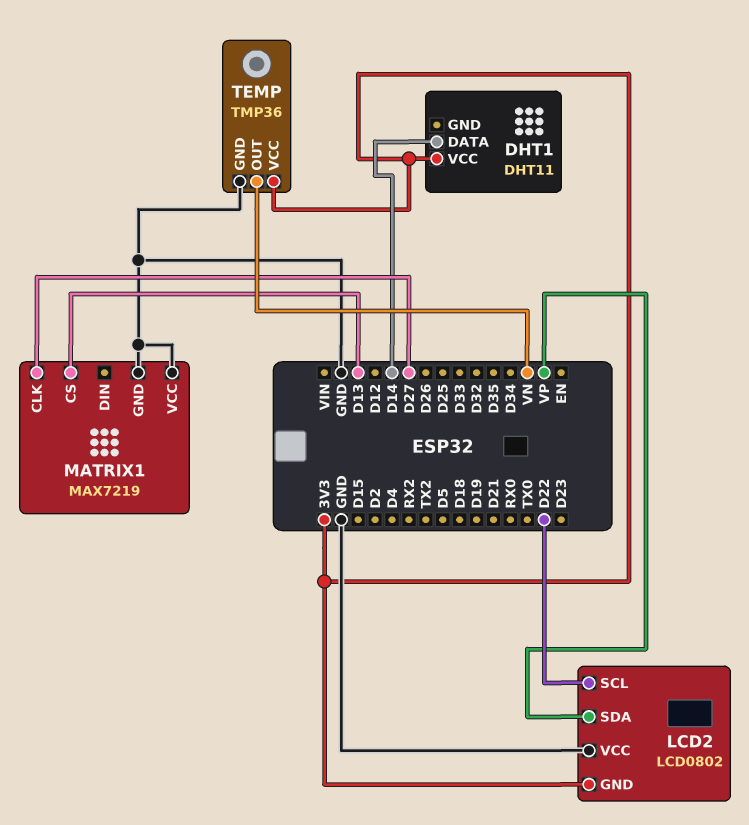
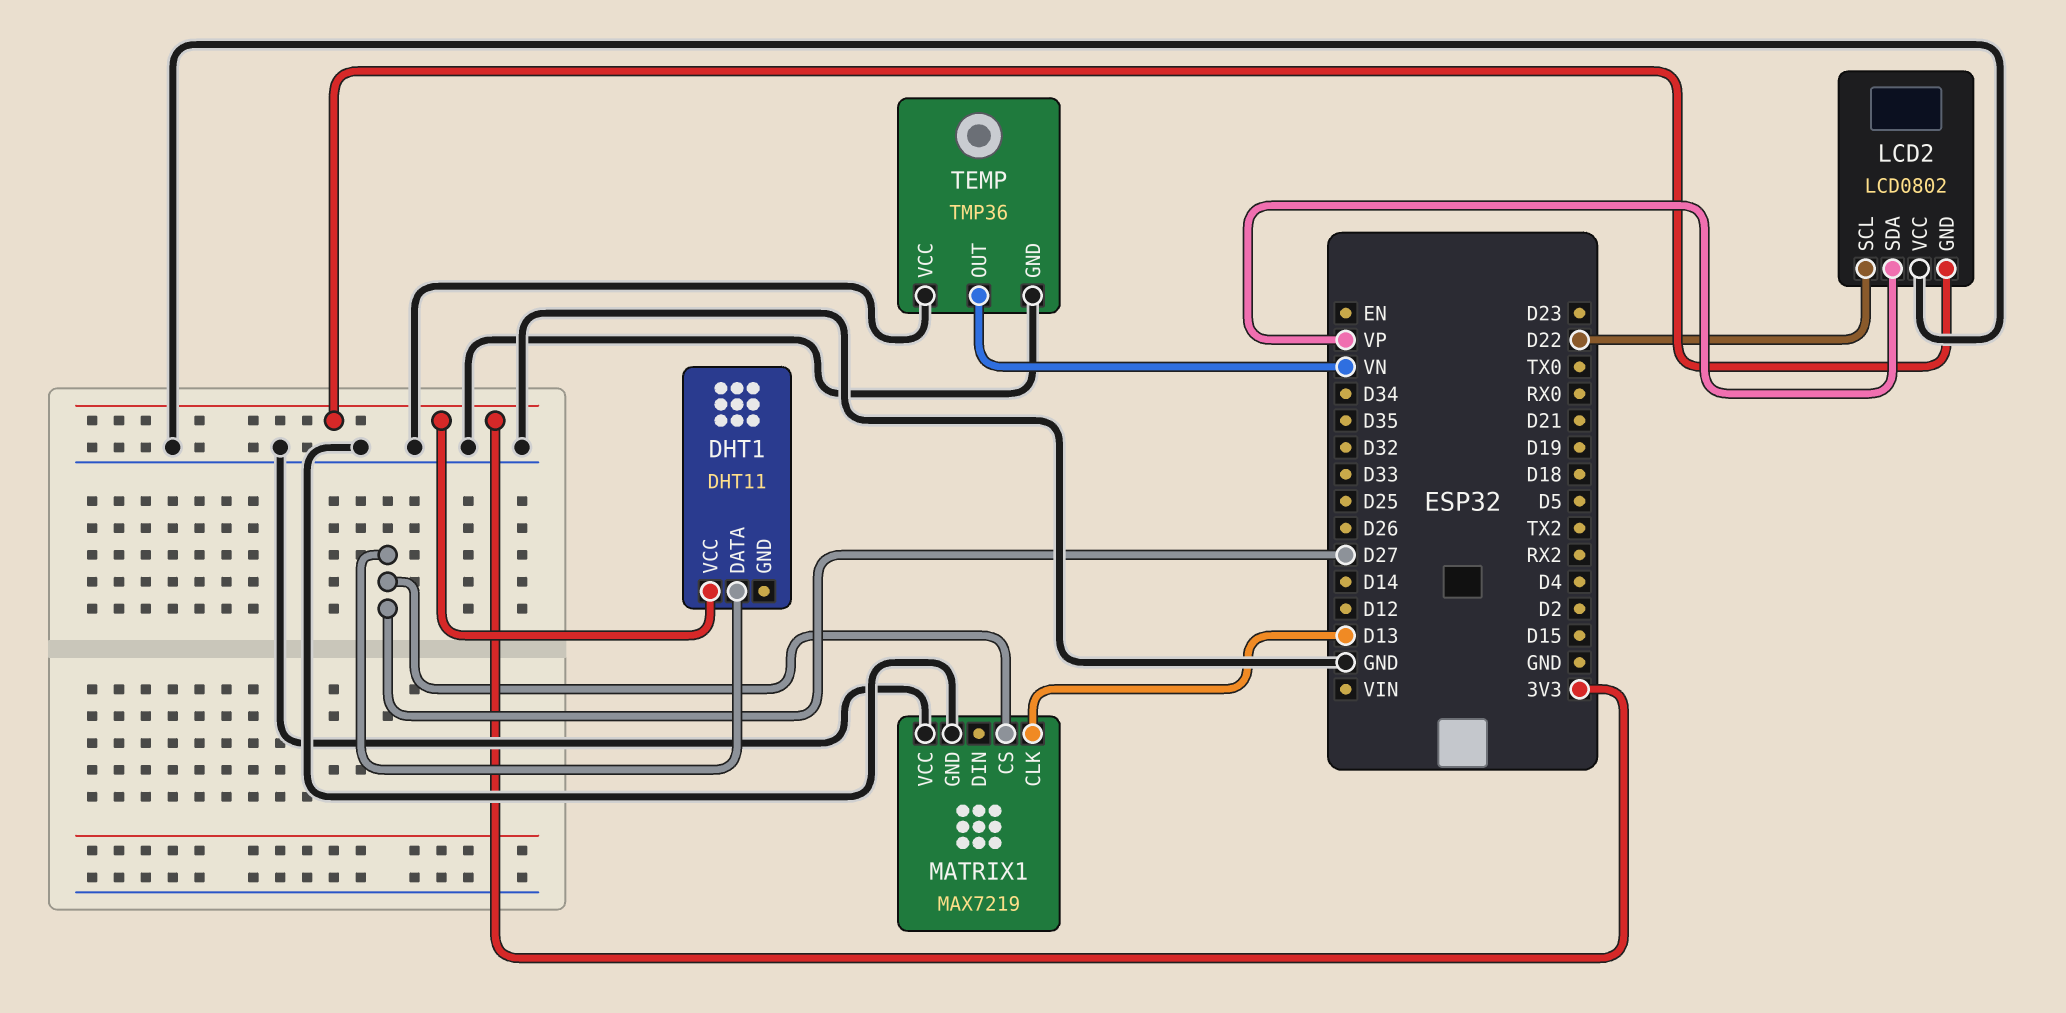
DHT1 pin DATA: D14 -> D27
MATRIX1 pin CLK: D27 -> D13
MATRIX1 pin CS: D13 -> D27
TEMP pin VCC: 3V3 -> GND

